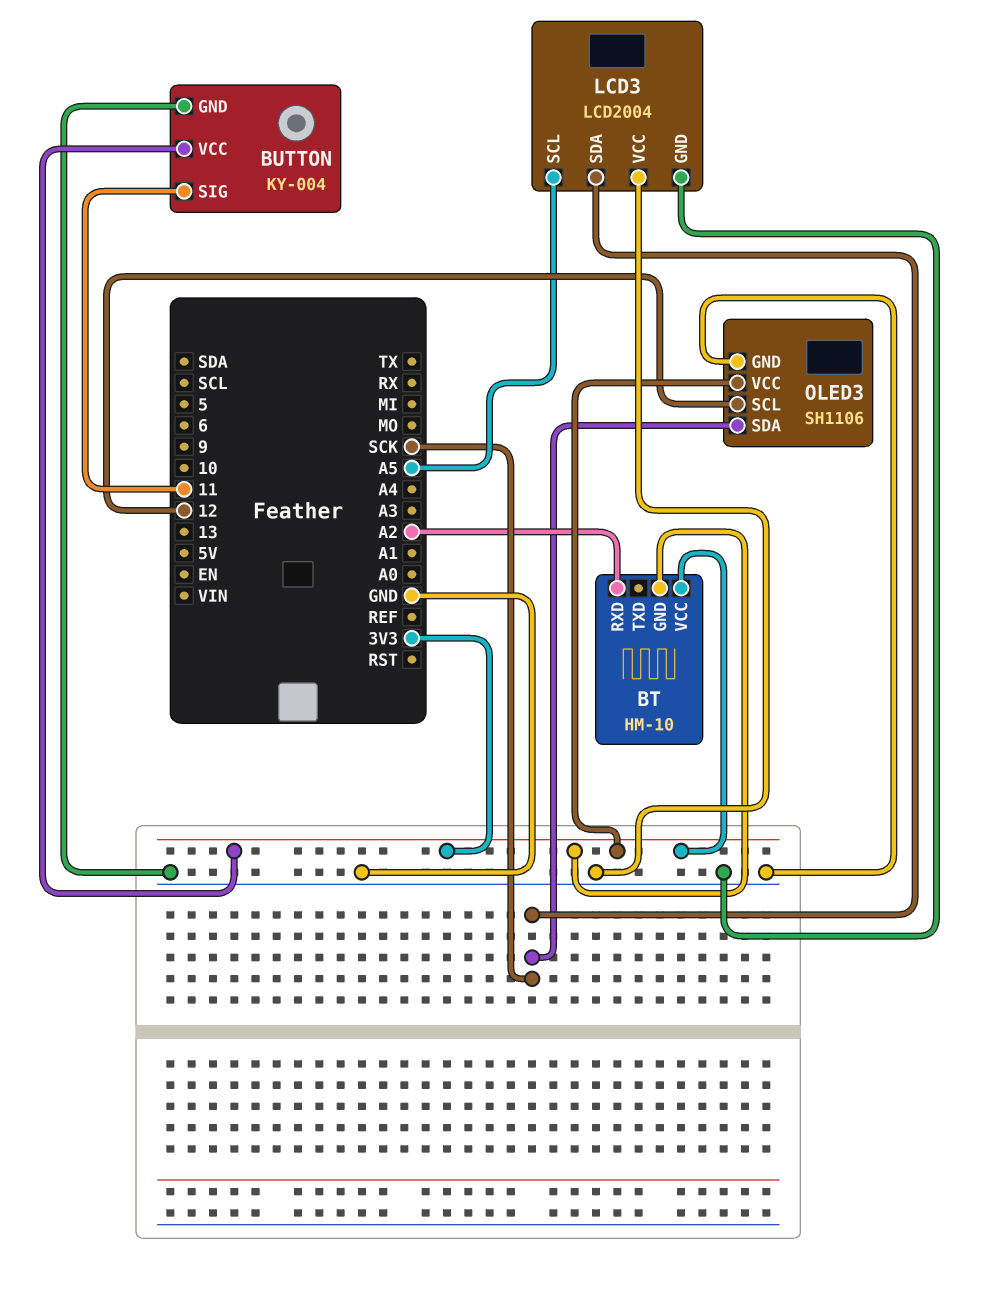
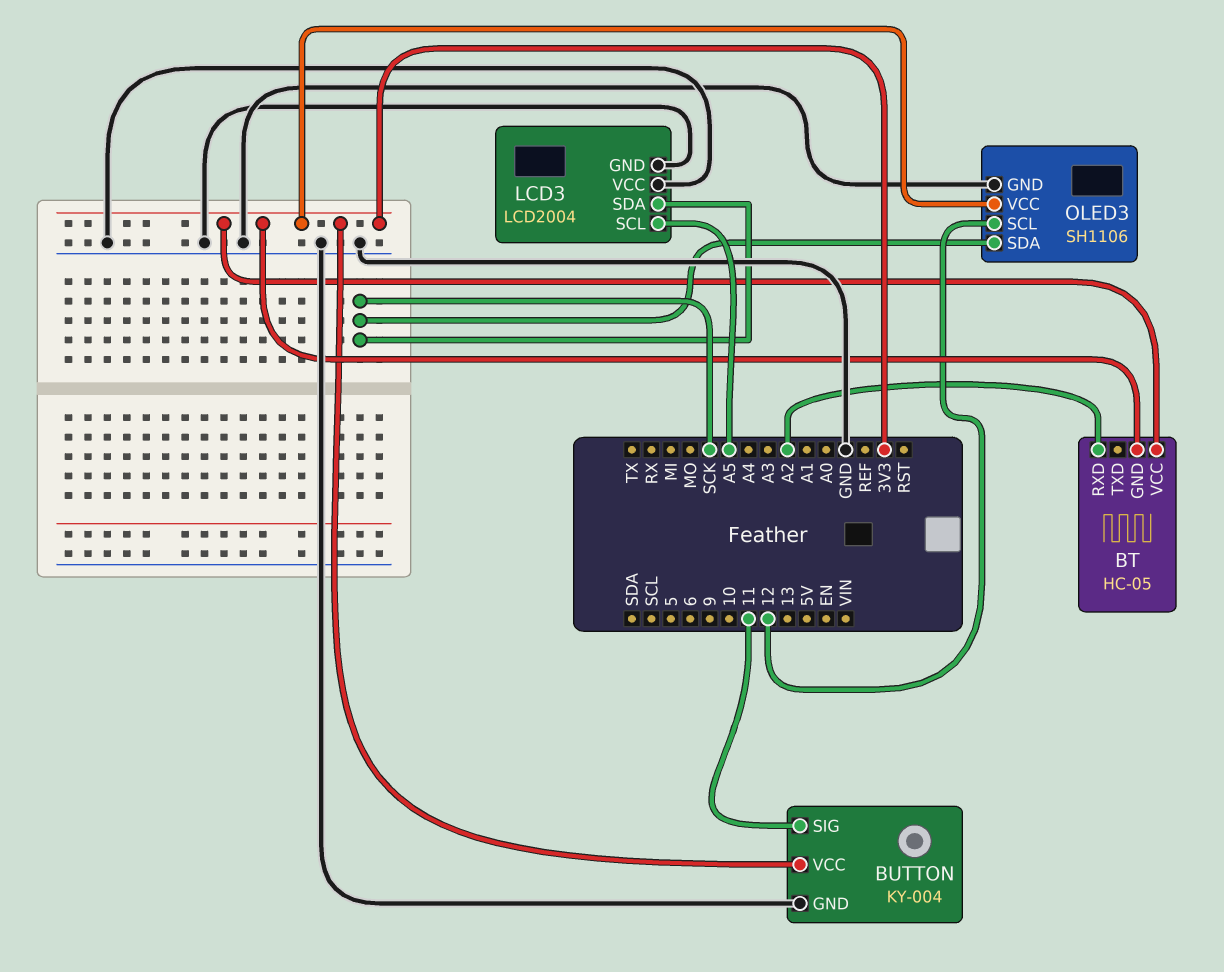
BT: HM-10 -> HC-05

